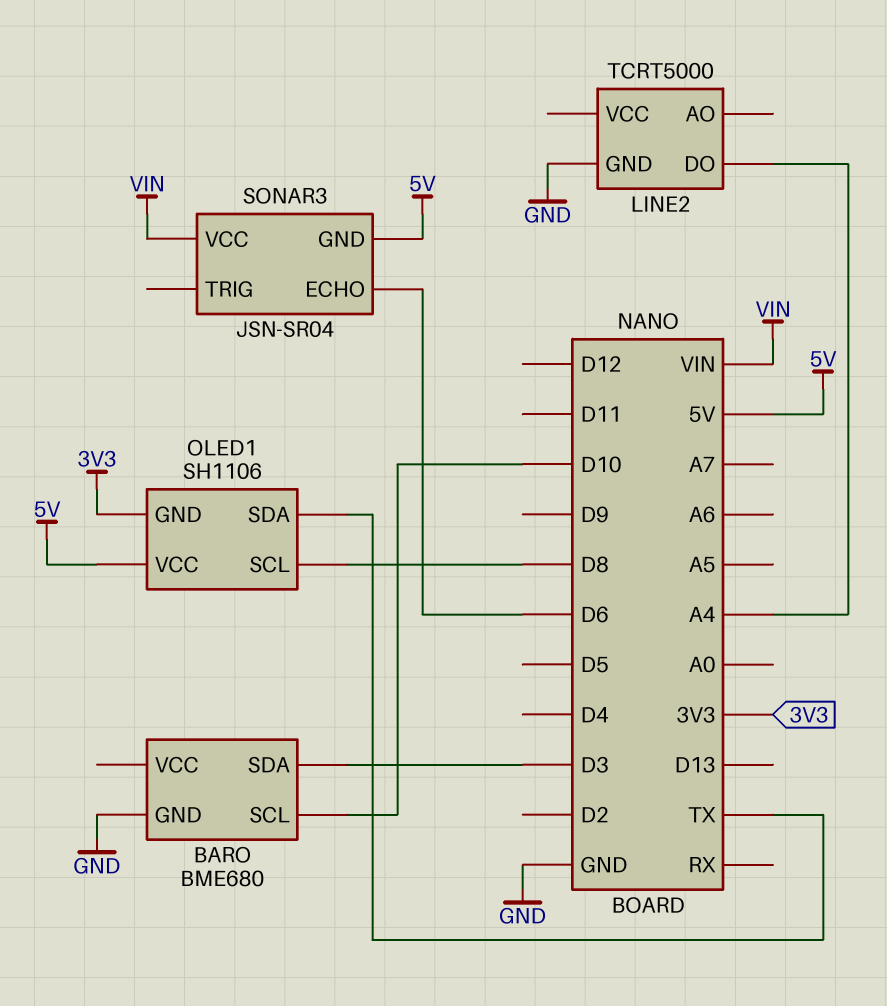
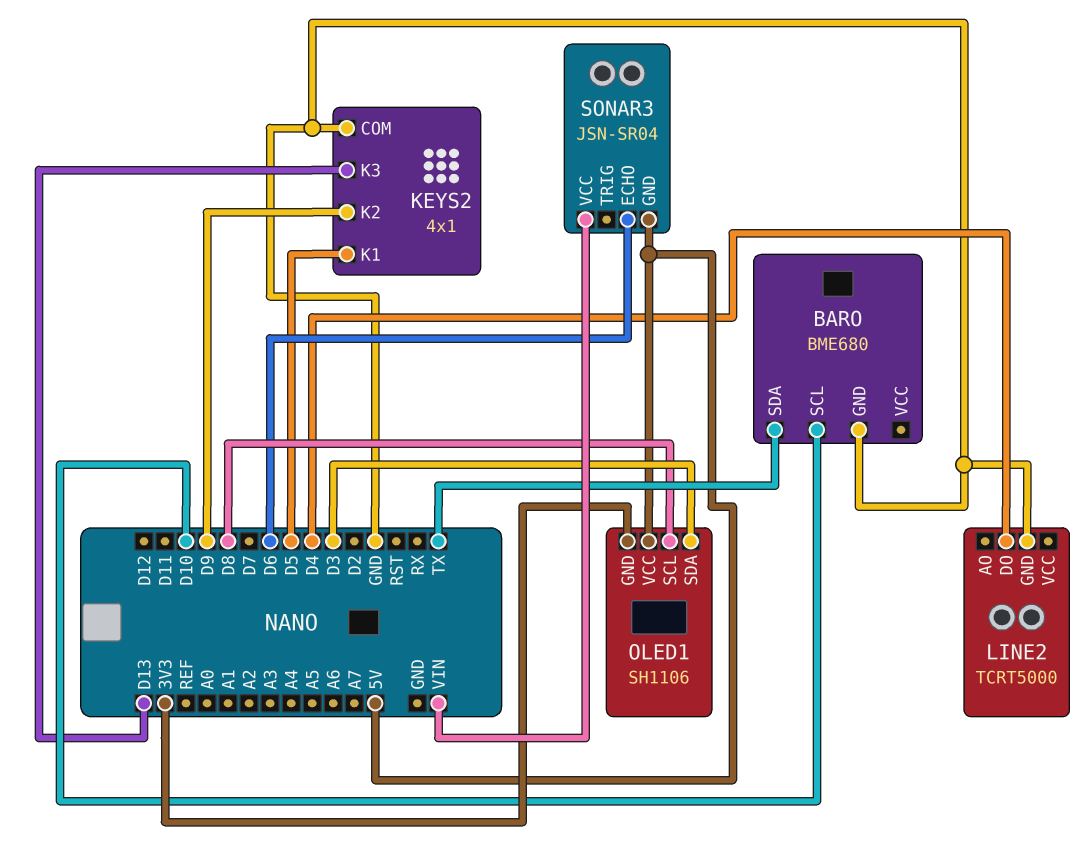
BARO pin SDA: D3 -> TX
KEYS2: none -> 4x1
KEYS2 pin COM: none -> GND
KEYS2 pin K1: none -> D5
KEYS2 pin K2: none -> D9
KEYS2 pin K3: none -> D13
LINE2 pin DO: A4 -> D4
OLED1 pin SDA: TX -> D3

